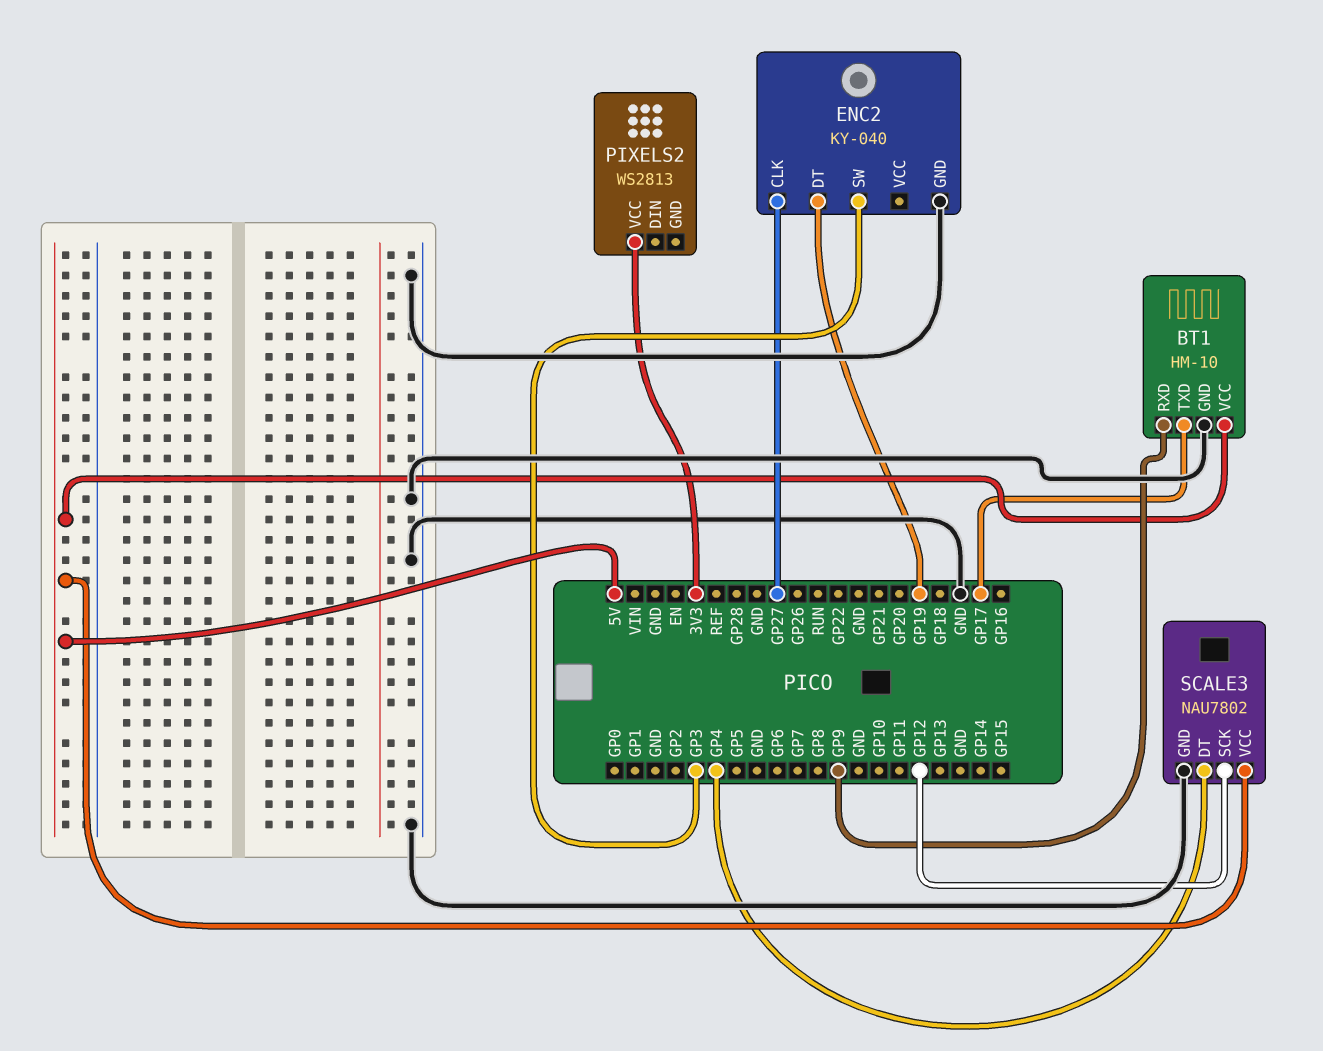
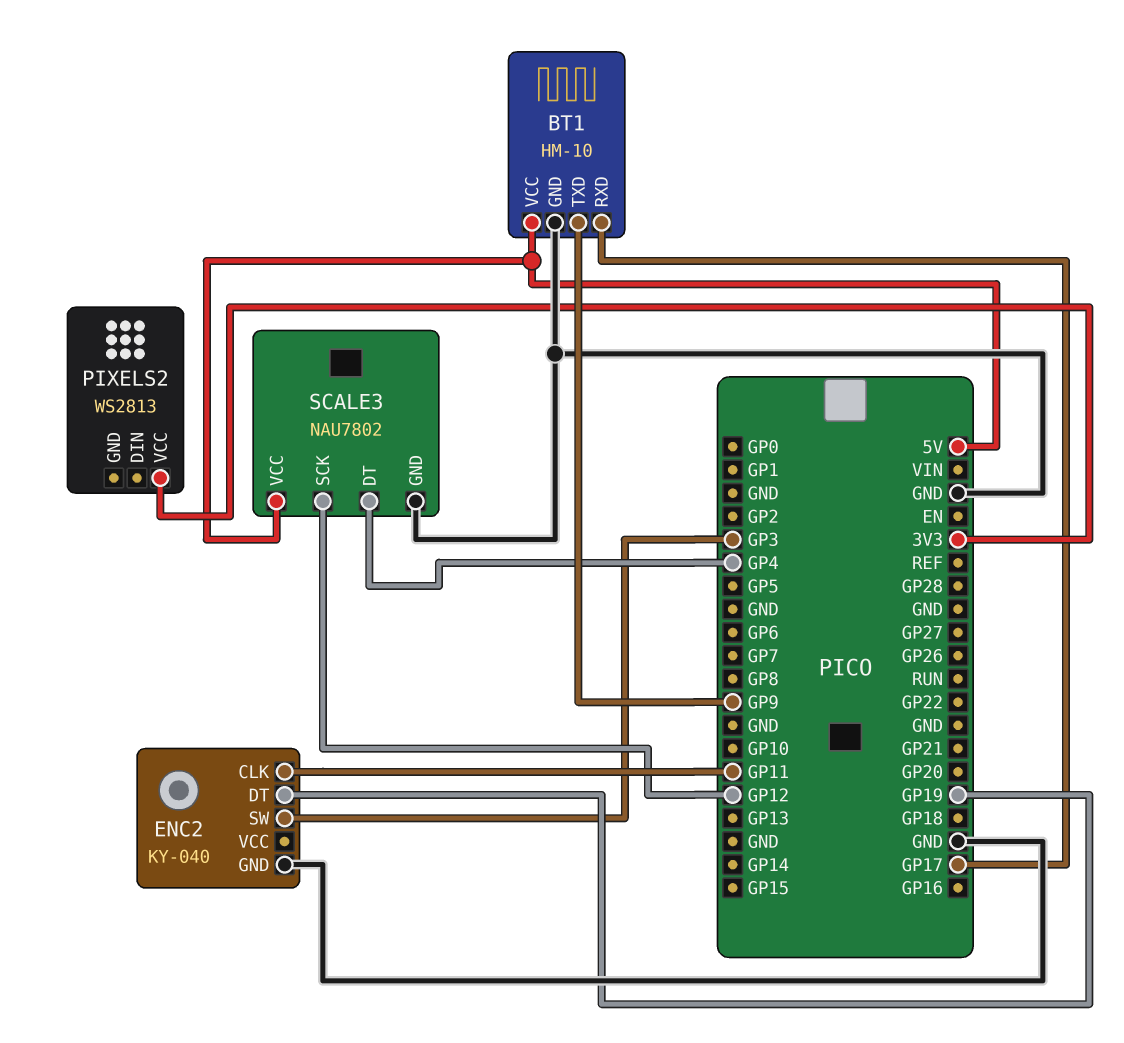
BT1 pin RXD: GP9 -> GP17
BT1 pin TXD: GP17 -> GP9
ENC2 pin CLK: GP27 -> GP11

